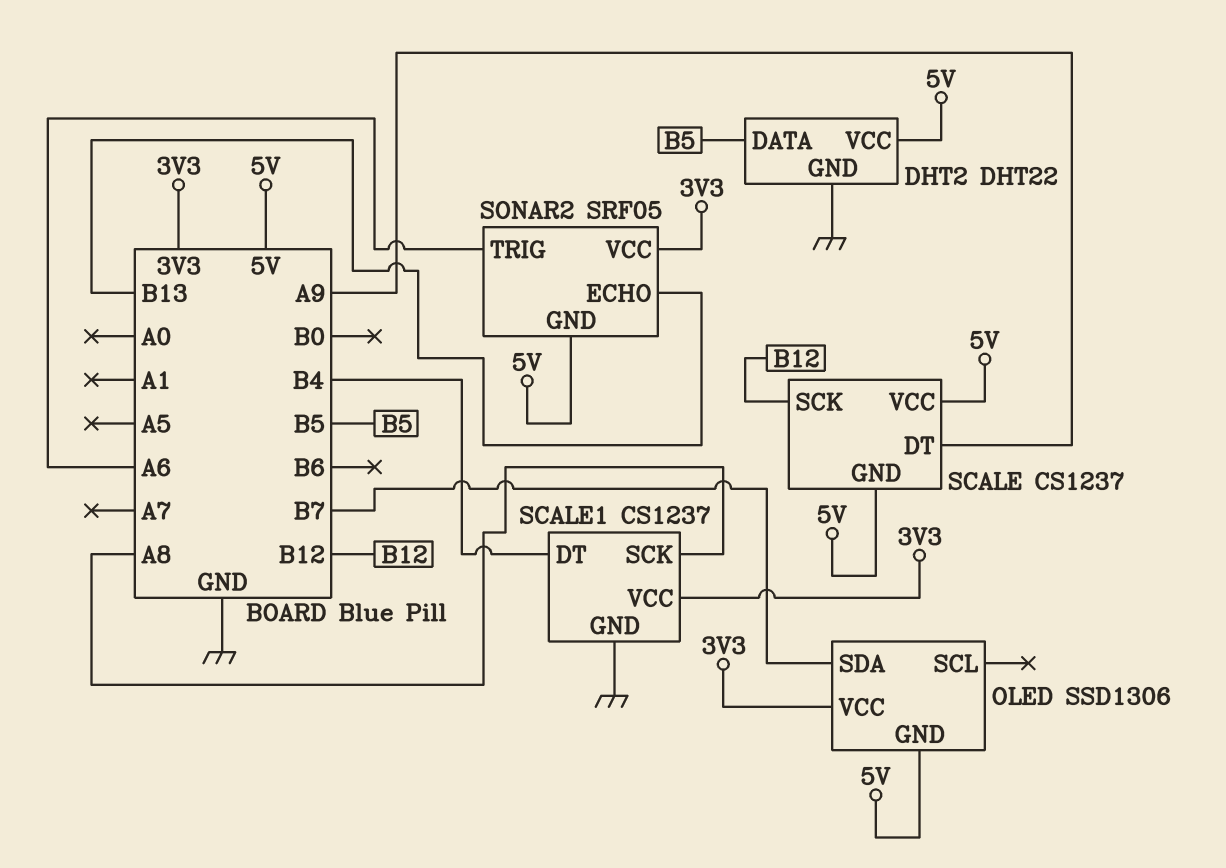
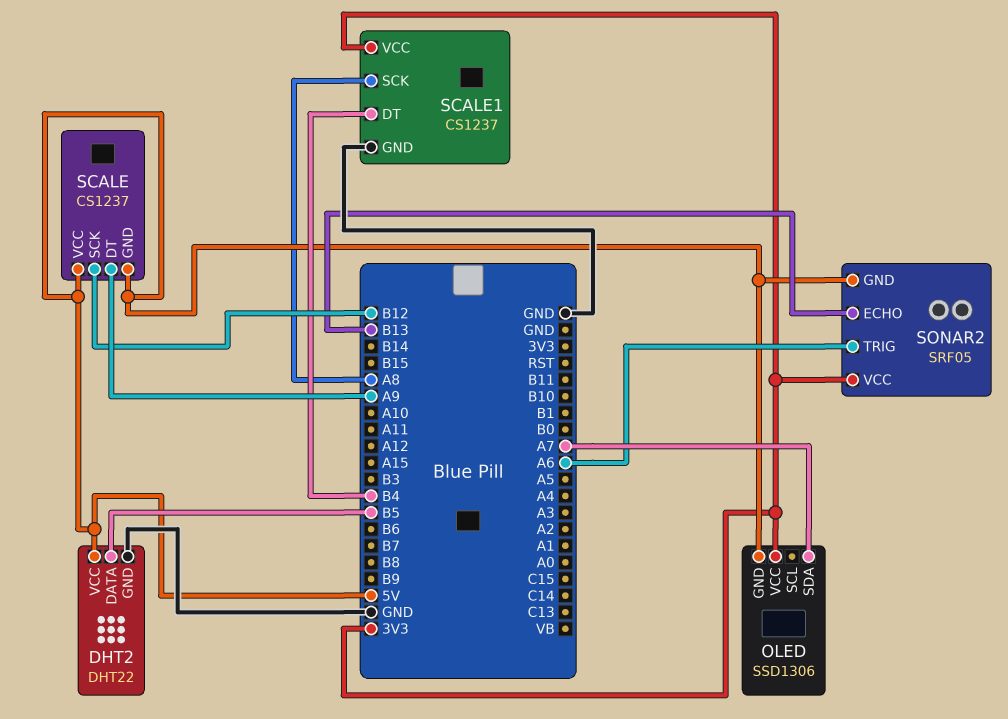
OLED pin SDA: B7 -> A7

